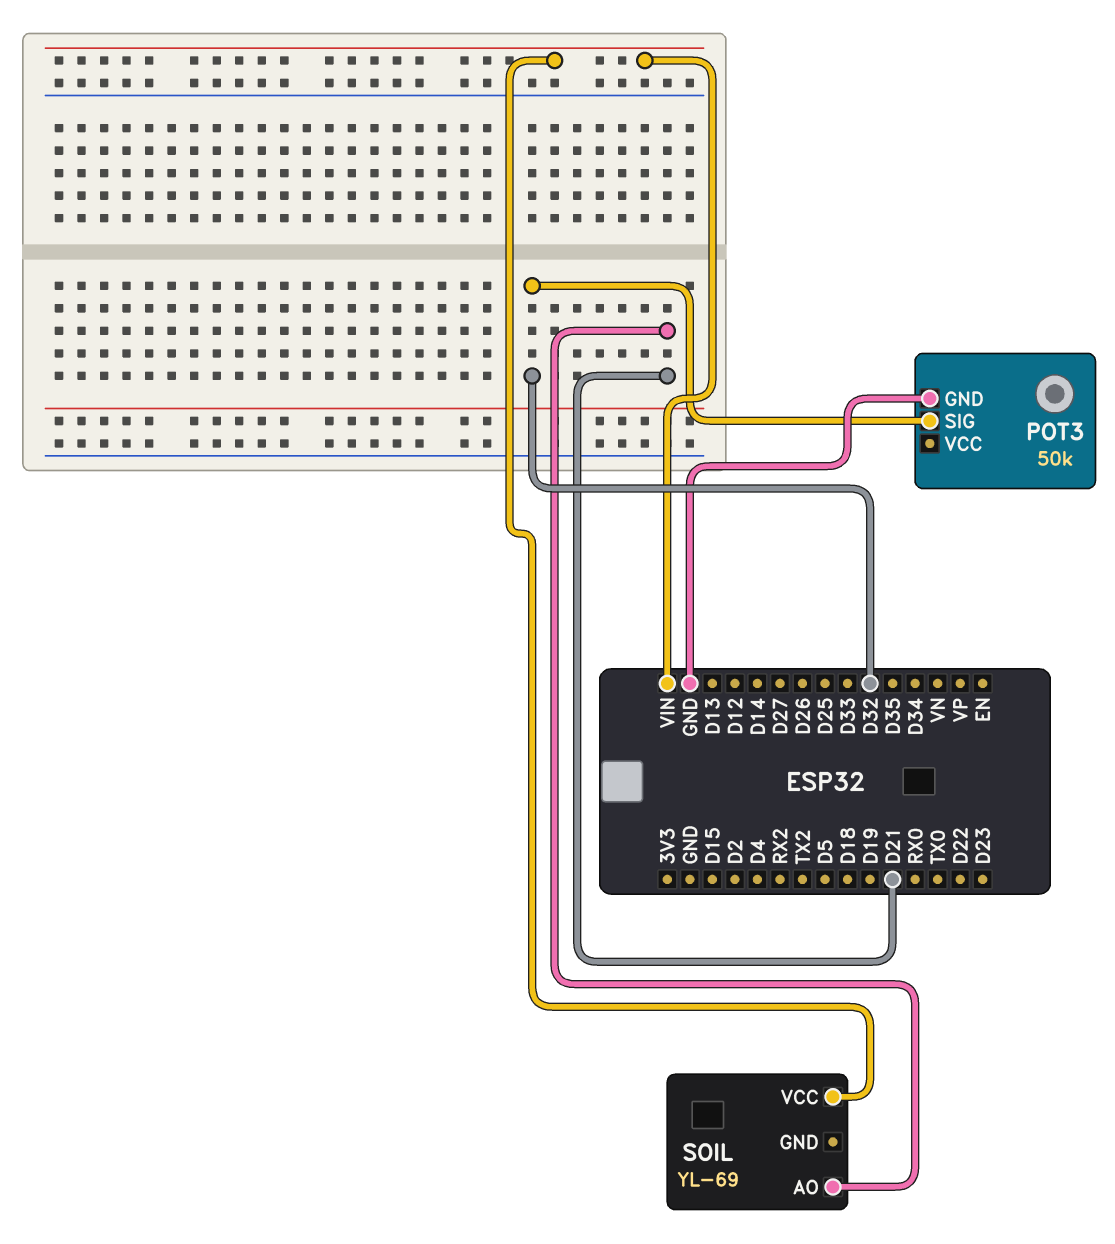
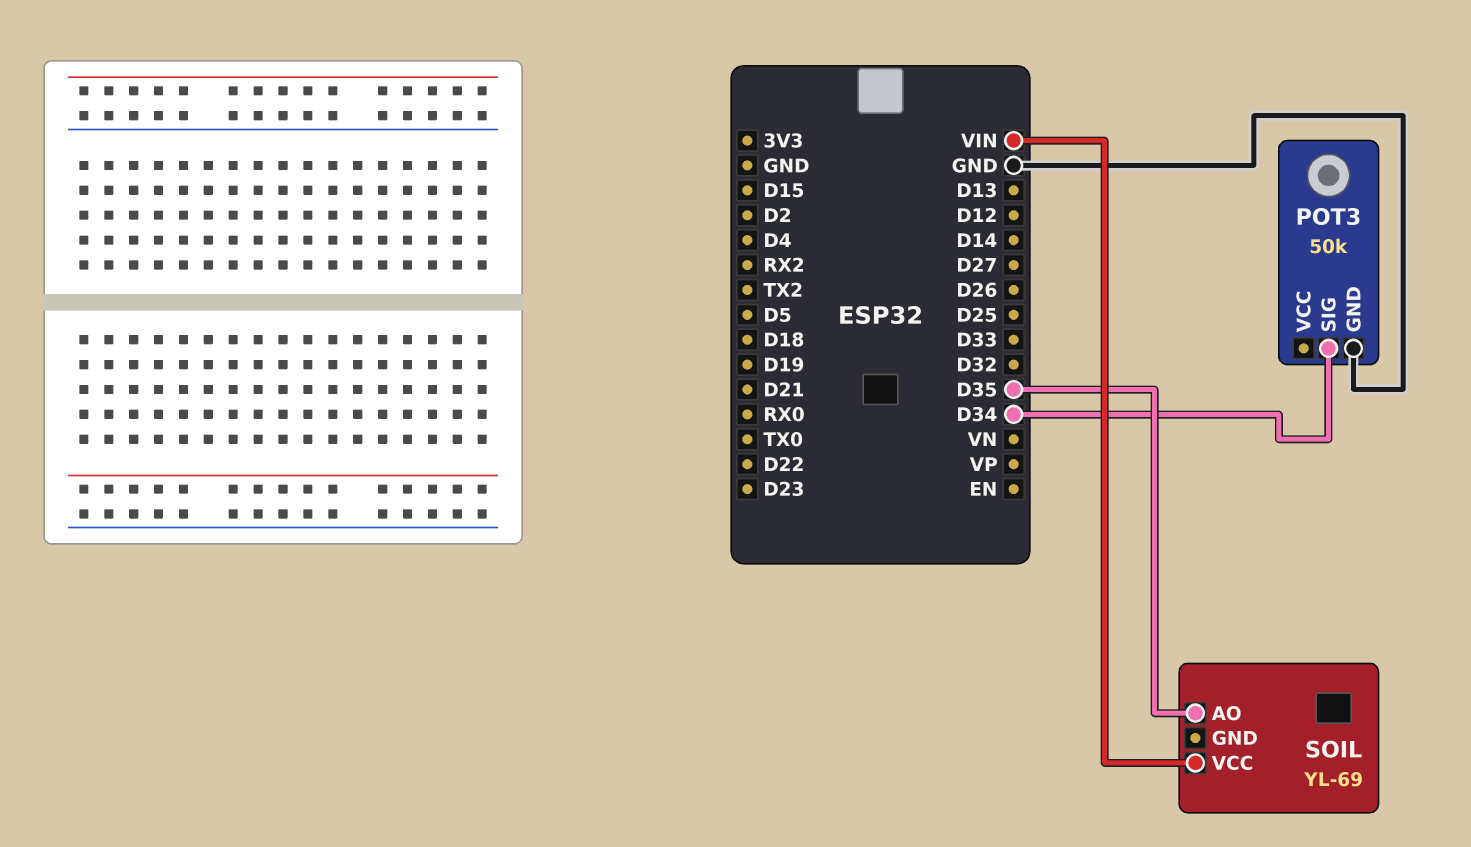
POT3 pin SIG: D32 -> D34
SOIL pin AO: D21 -> D35

